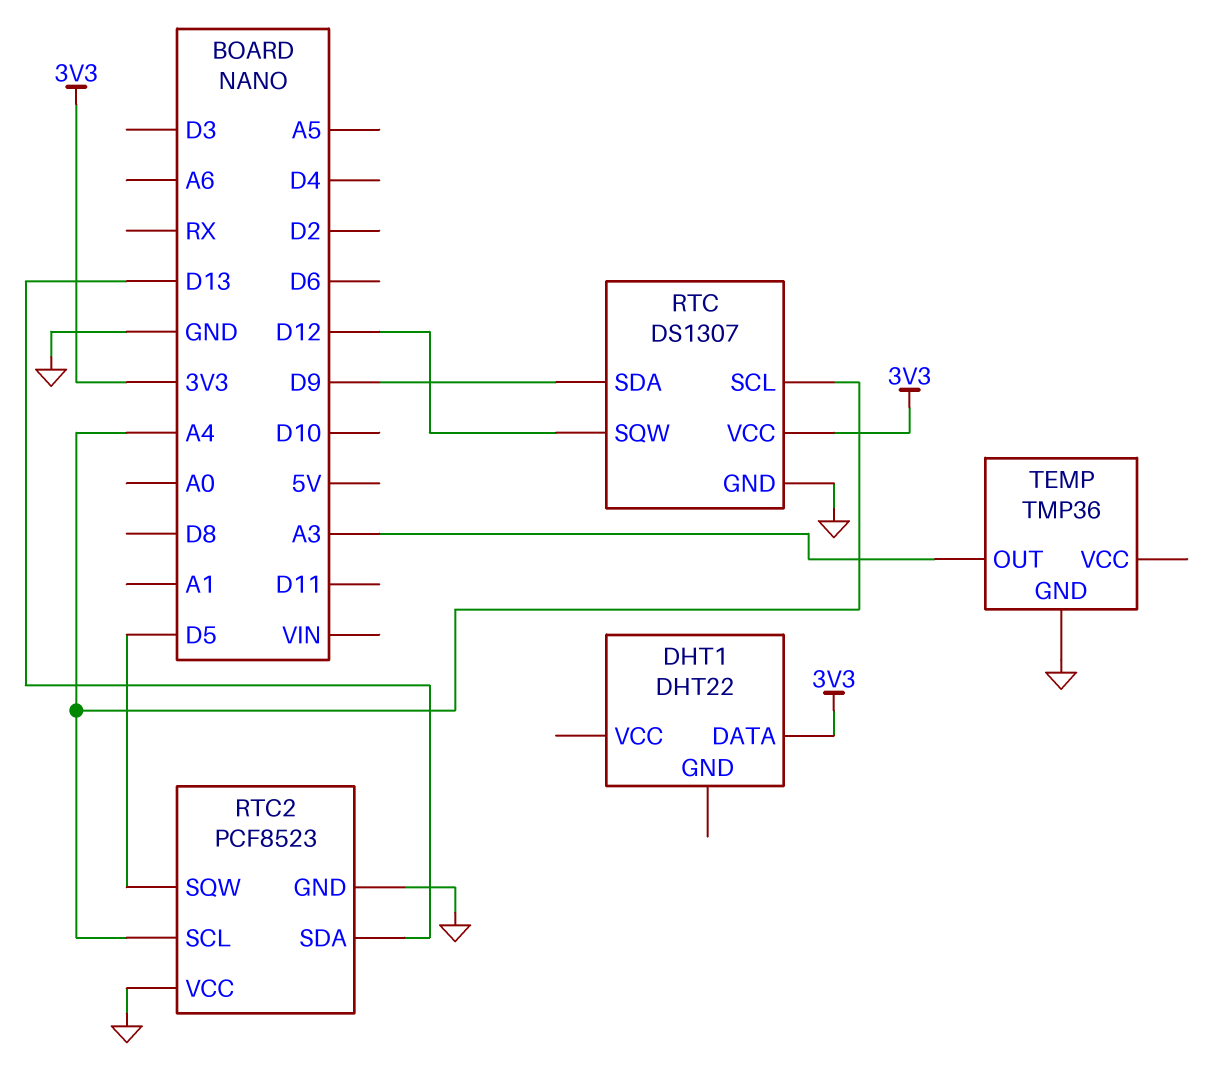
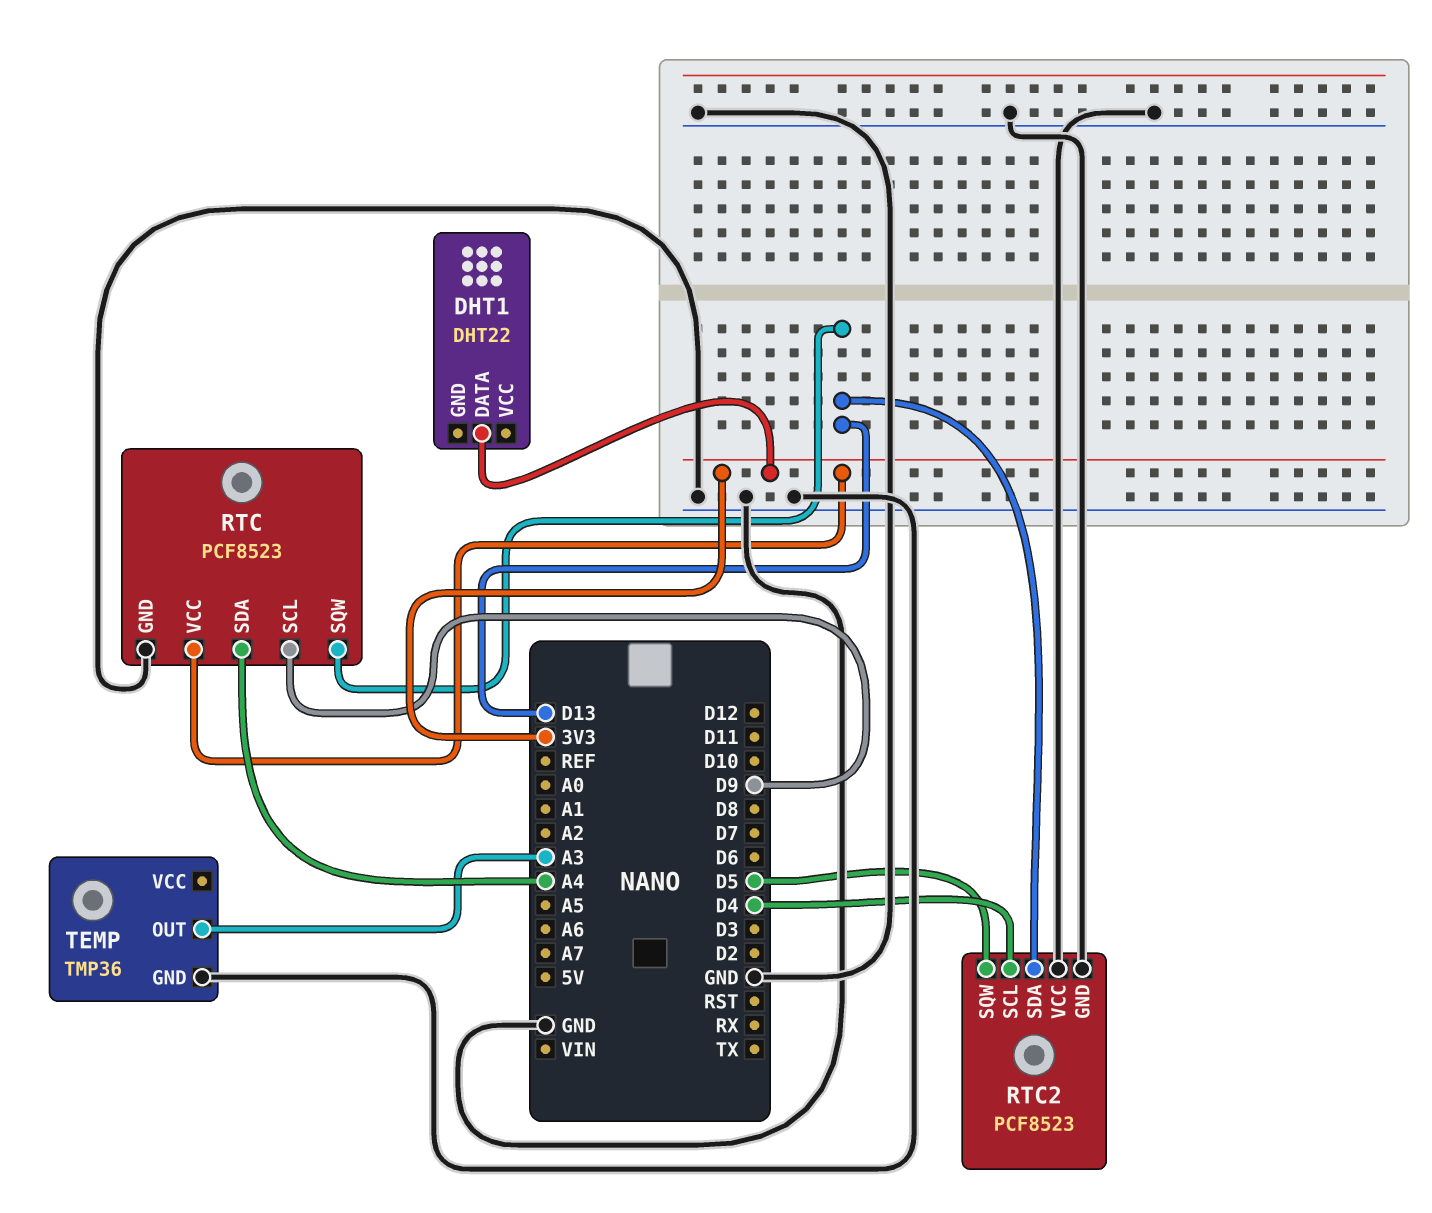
RTC: DS1307 -> PCF8523
RTC pin SCL: A4 -> D9
RTC pin SDA: D9 -> A4
RTC pin SQW: D12 -> D13
RTC2 pin SCL: A4 -> D4

